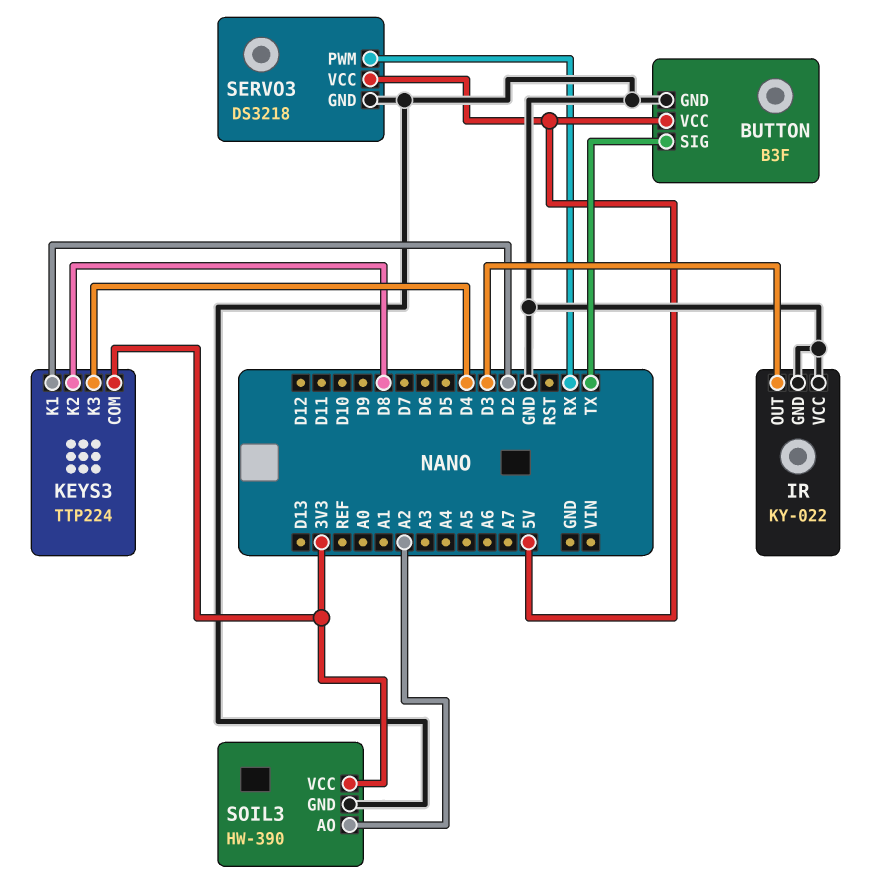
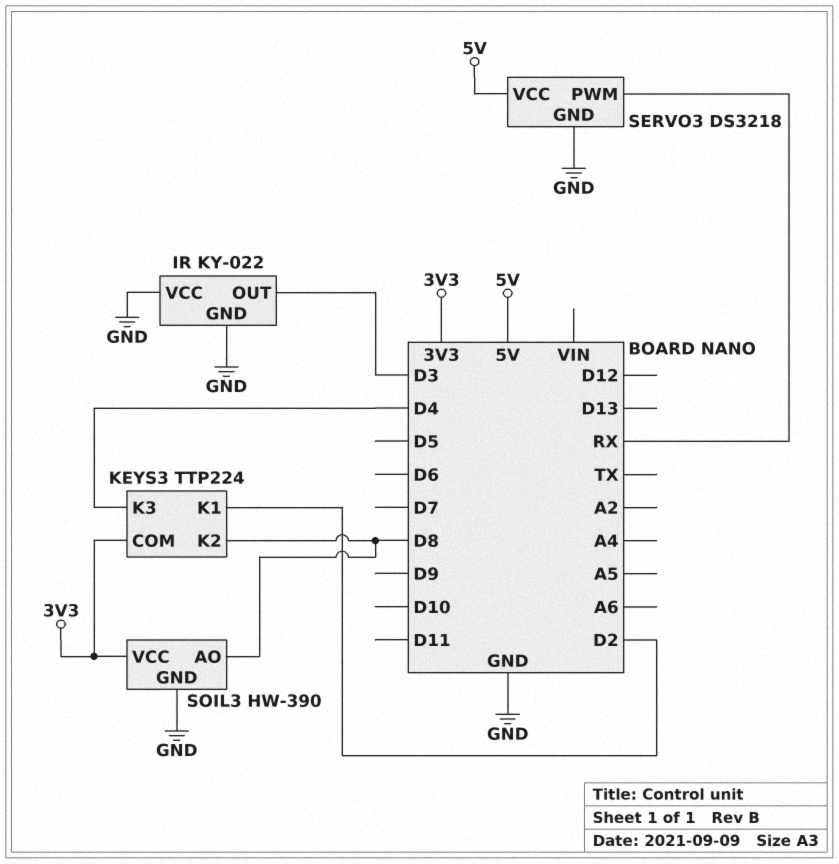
BUTTON: B3F -> none
BUTTON pin GND: GND -> none
BUTTON pin SIG: TX -> none
BUTTON pin VCC: 5V -> none
SOIL3 pin AO: A2 -> D8

